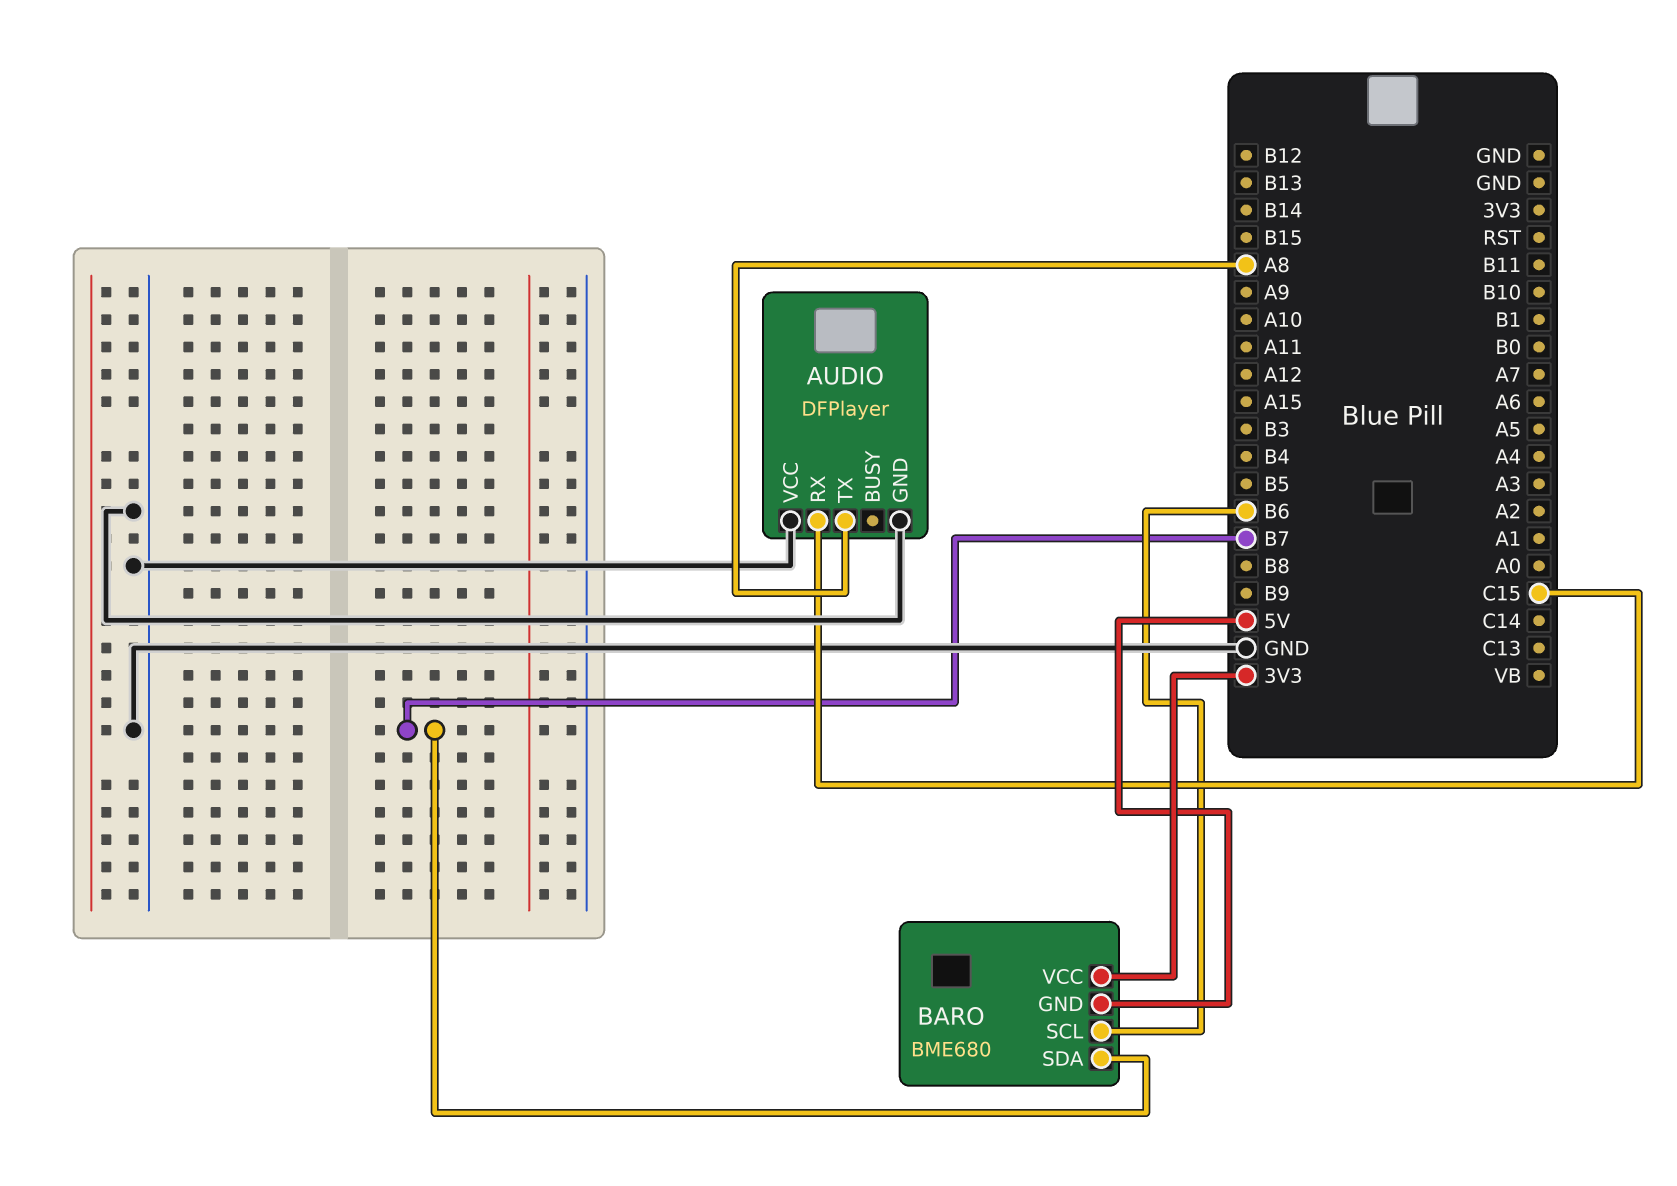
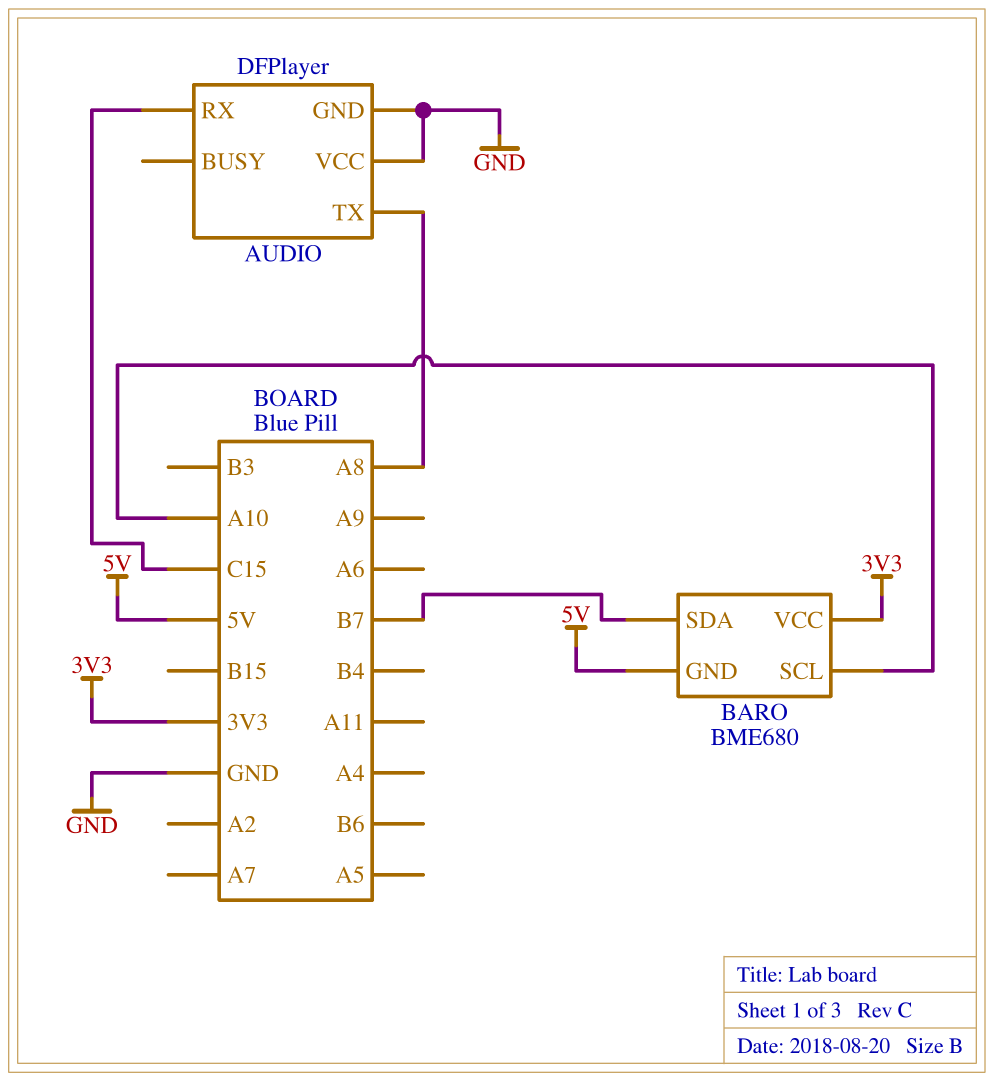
BARO pin SCL: B6 -> A10

